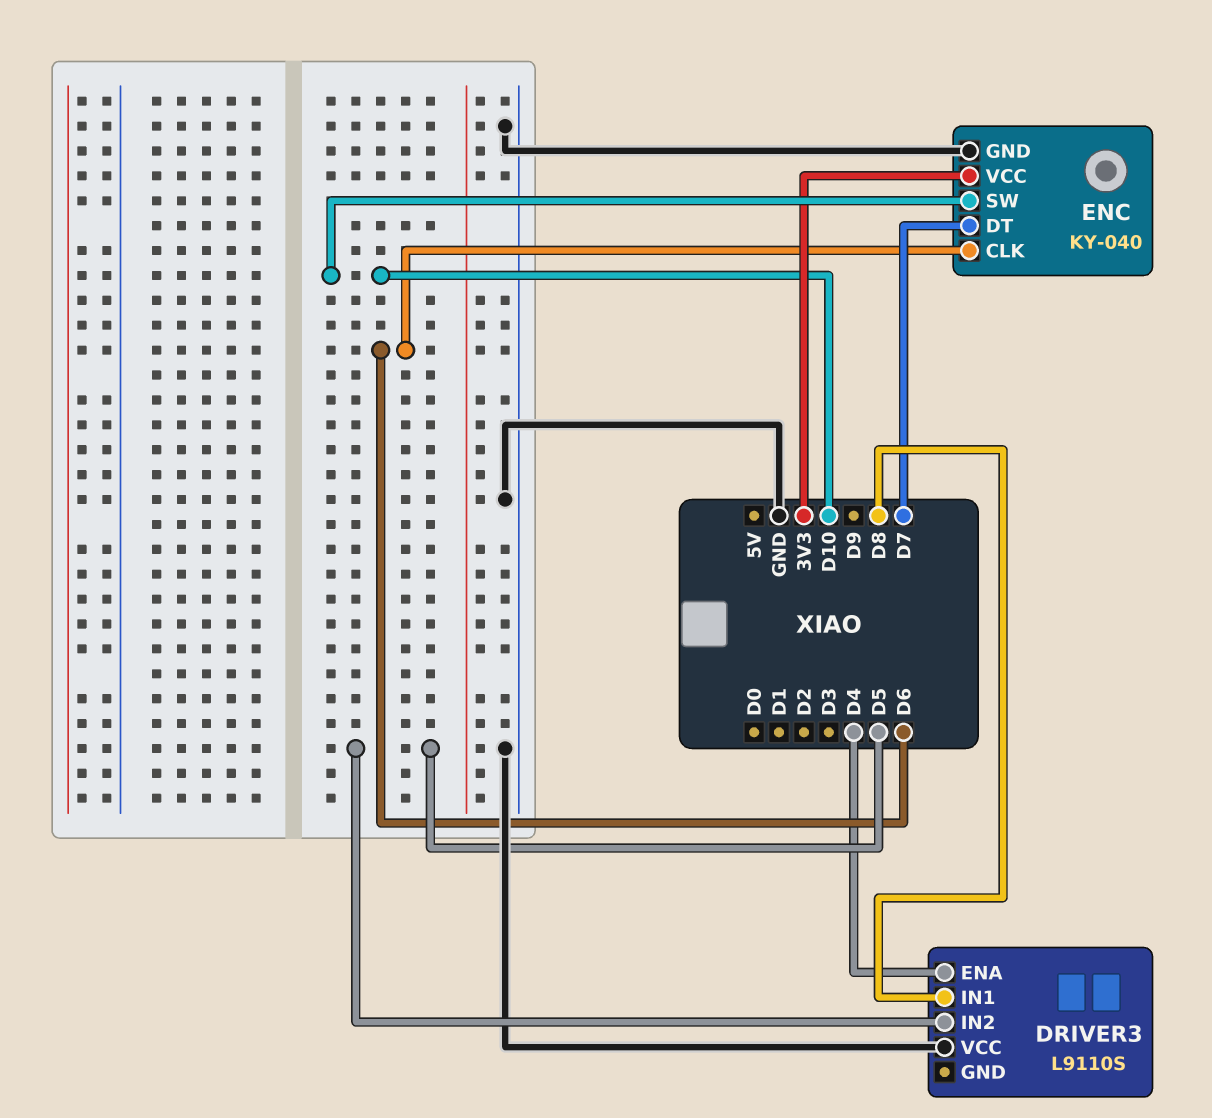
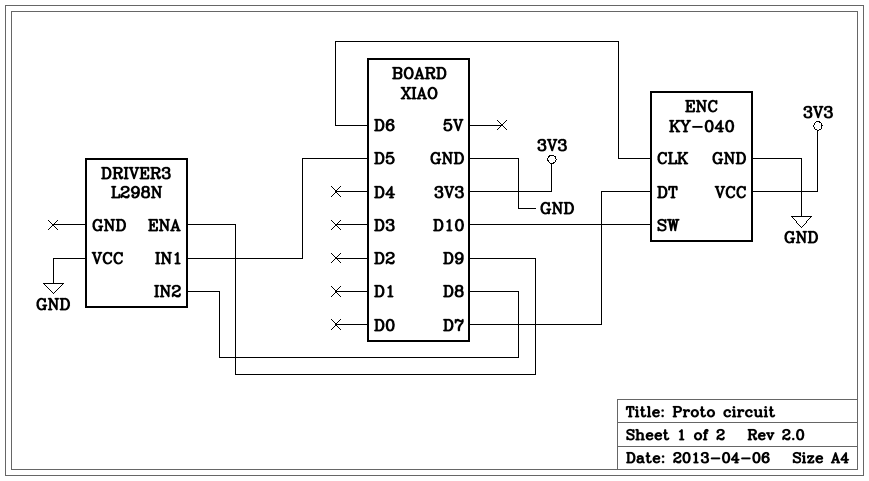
DRIVER3: L9110S -> L298N
DRIVER3 pin ENA: D4 -> D9
DRIVER3 pin IN1: D8 -> D5
DRIVER3 pin IN2: D5 -> D8

